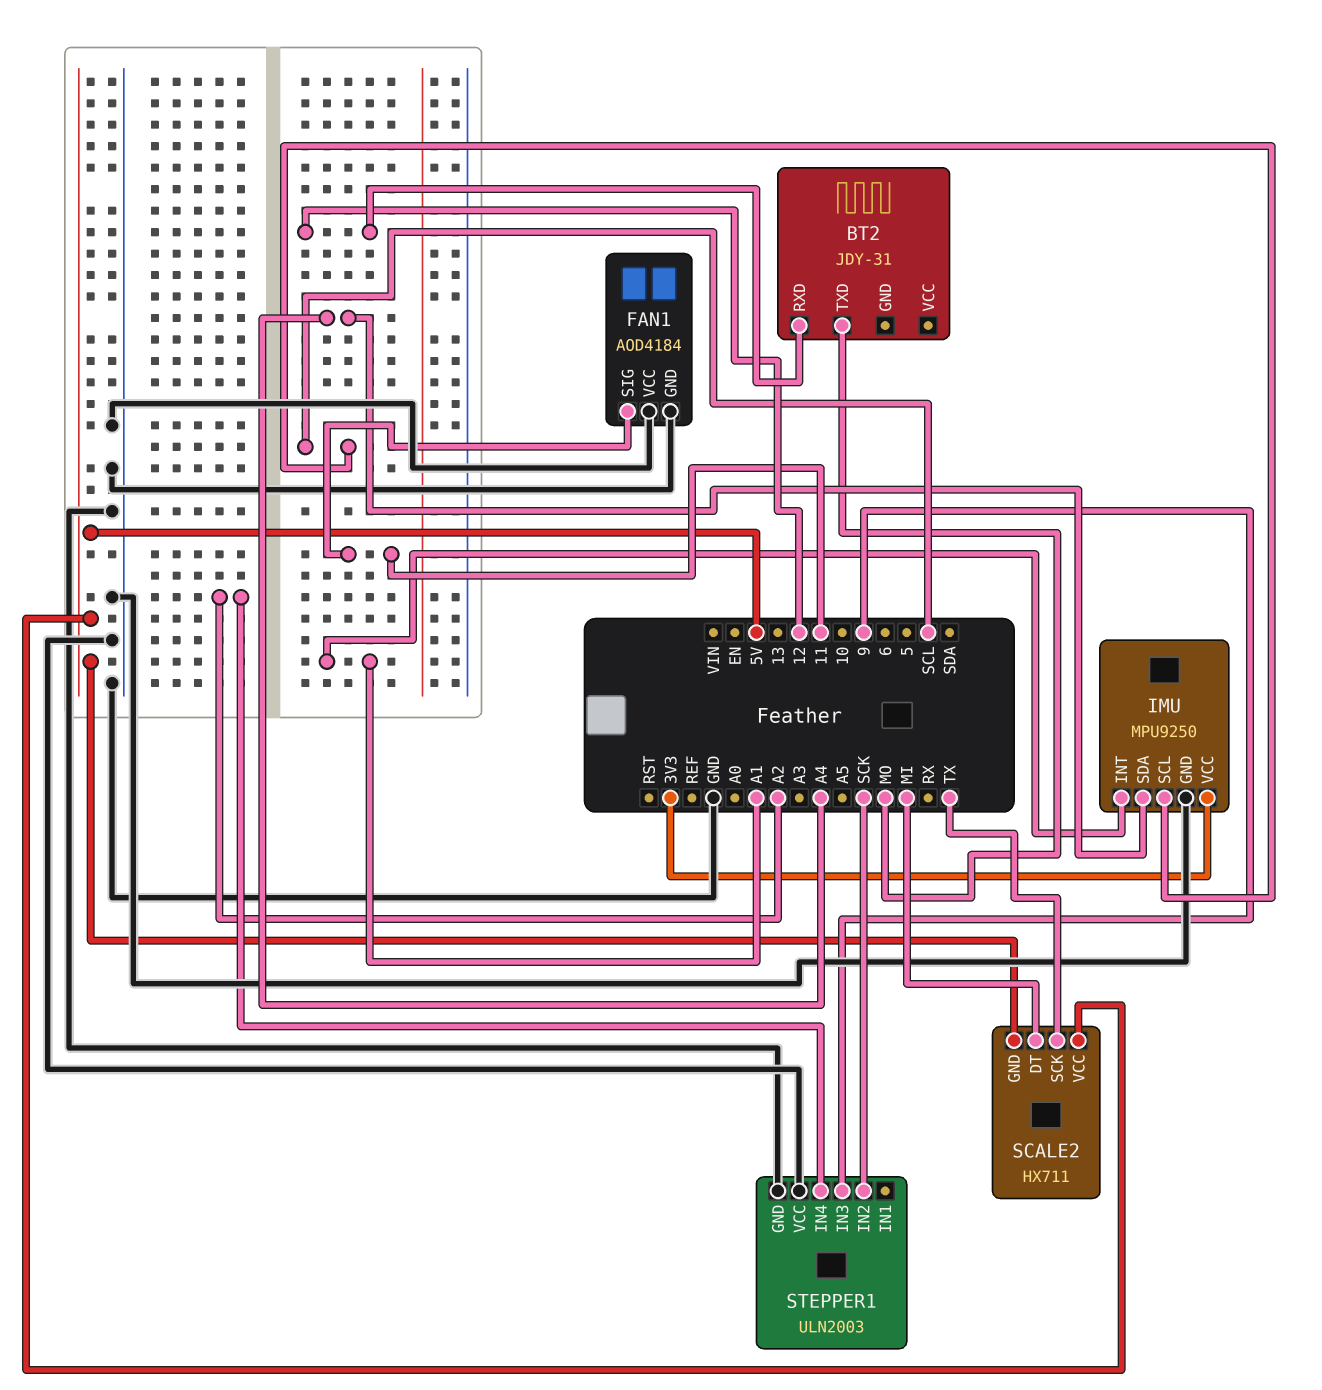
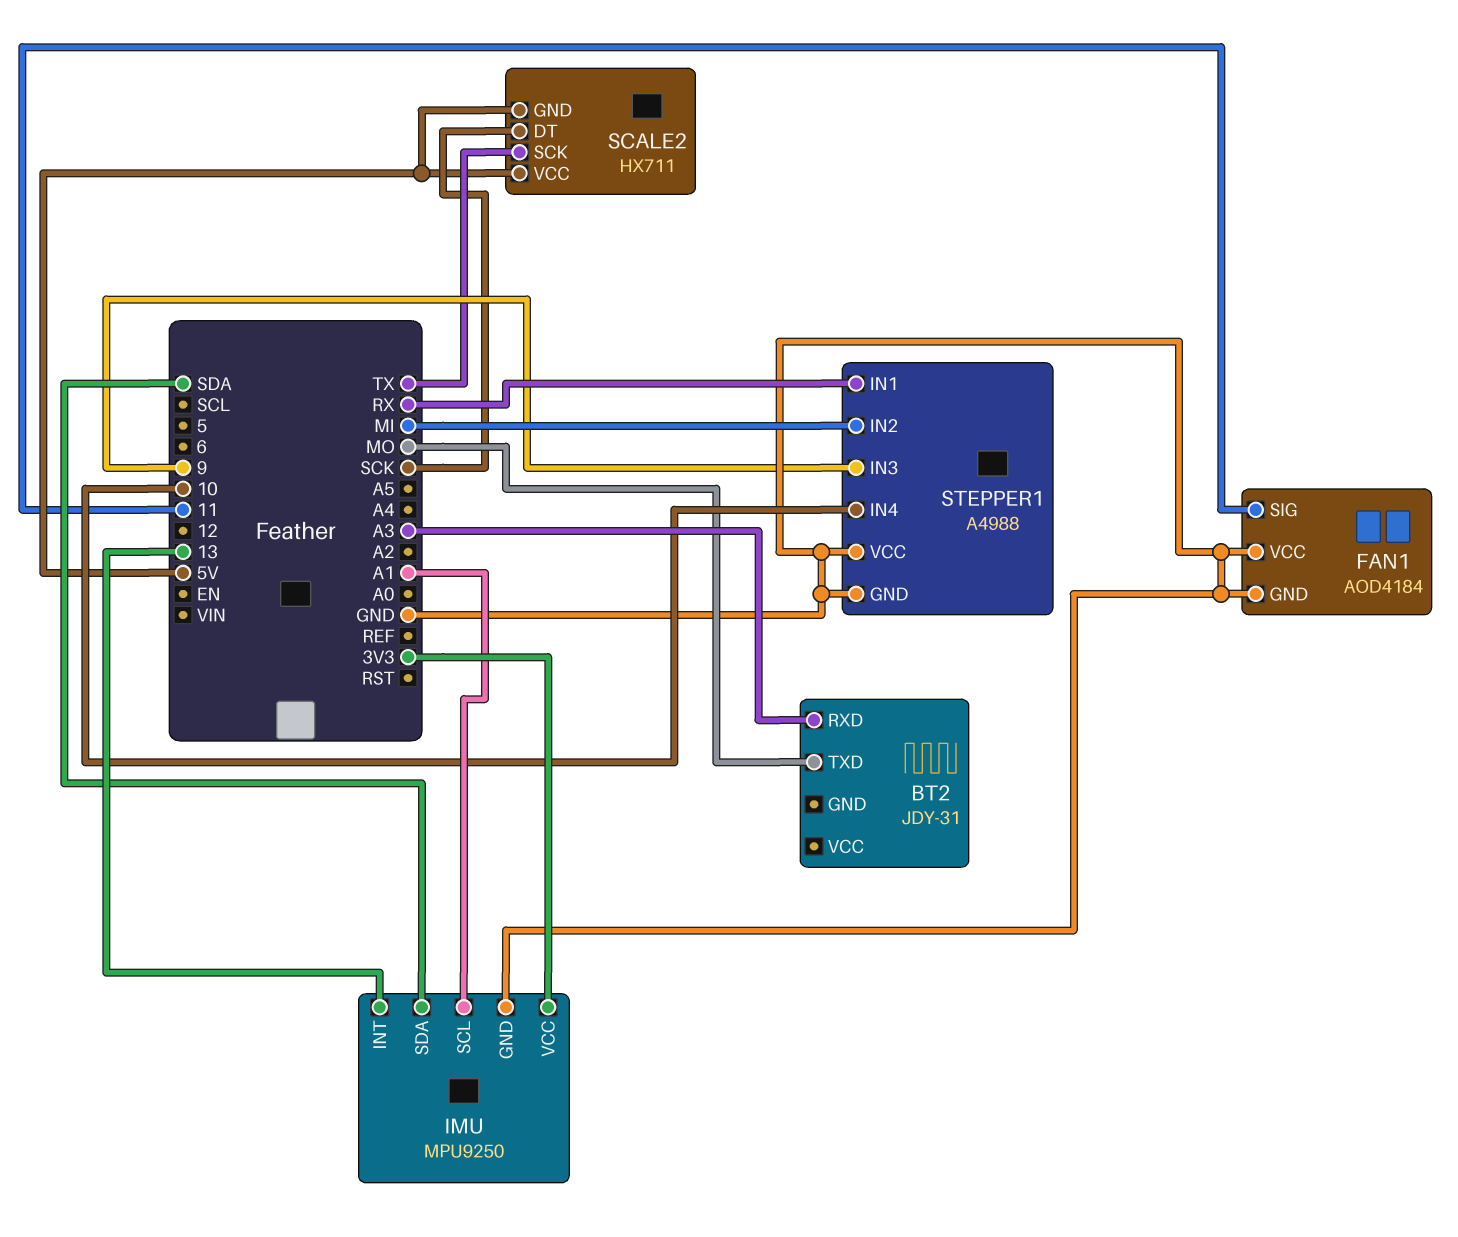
BT2 pin RXD: 12 -> A3
IMU pin INT: A1 -> 13
IMU pin SCL: SCL -> A1
IMU pin SDA: A4 -> SDA
SCALE2 pin DT: MI -> SCK
STEPPER1: ULN2003 -> A4988
STEPPER1 pin IN1: none -> RX
STEPPER1 pin IN2: SCK -> MI
STEPPER1 pin IN4: A2 -> 10

